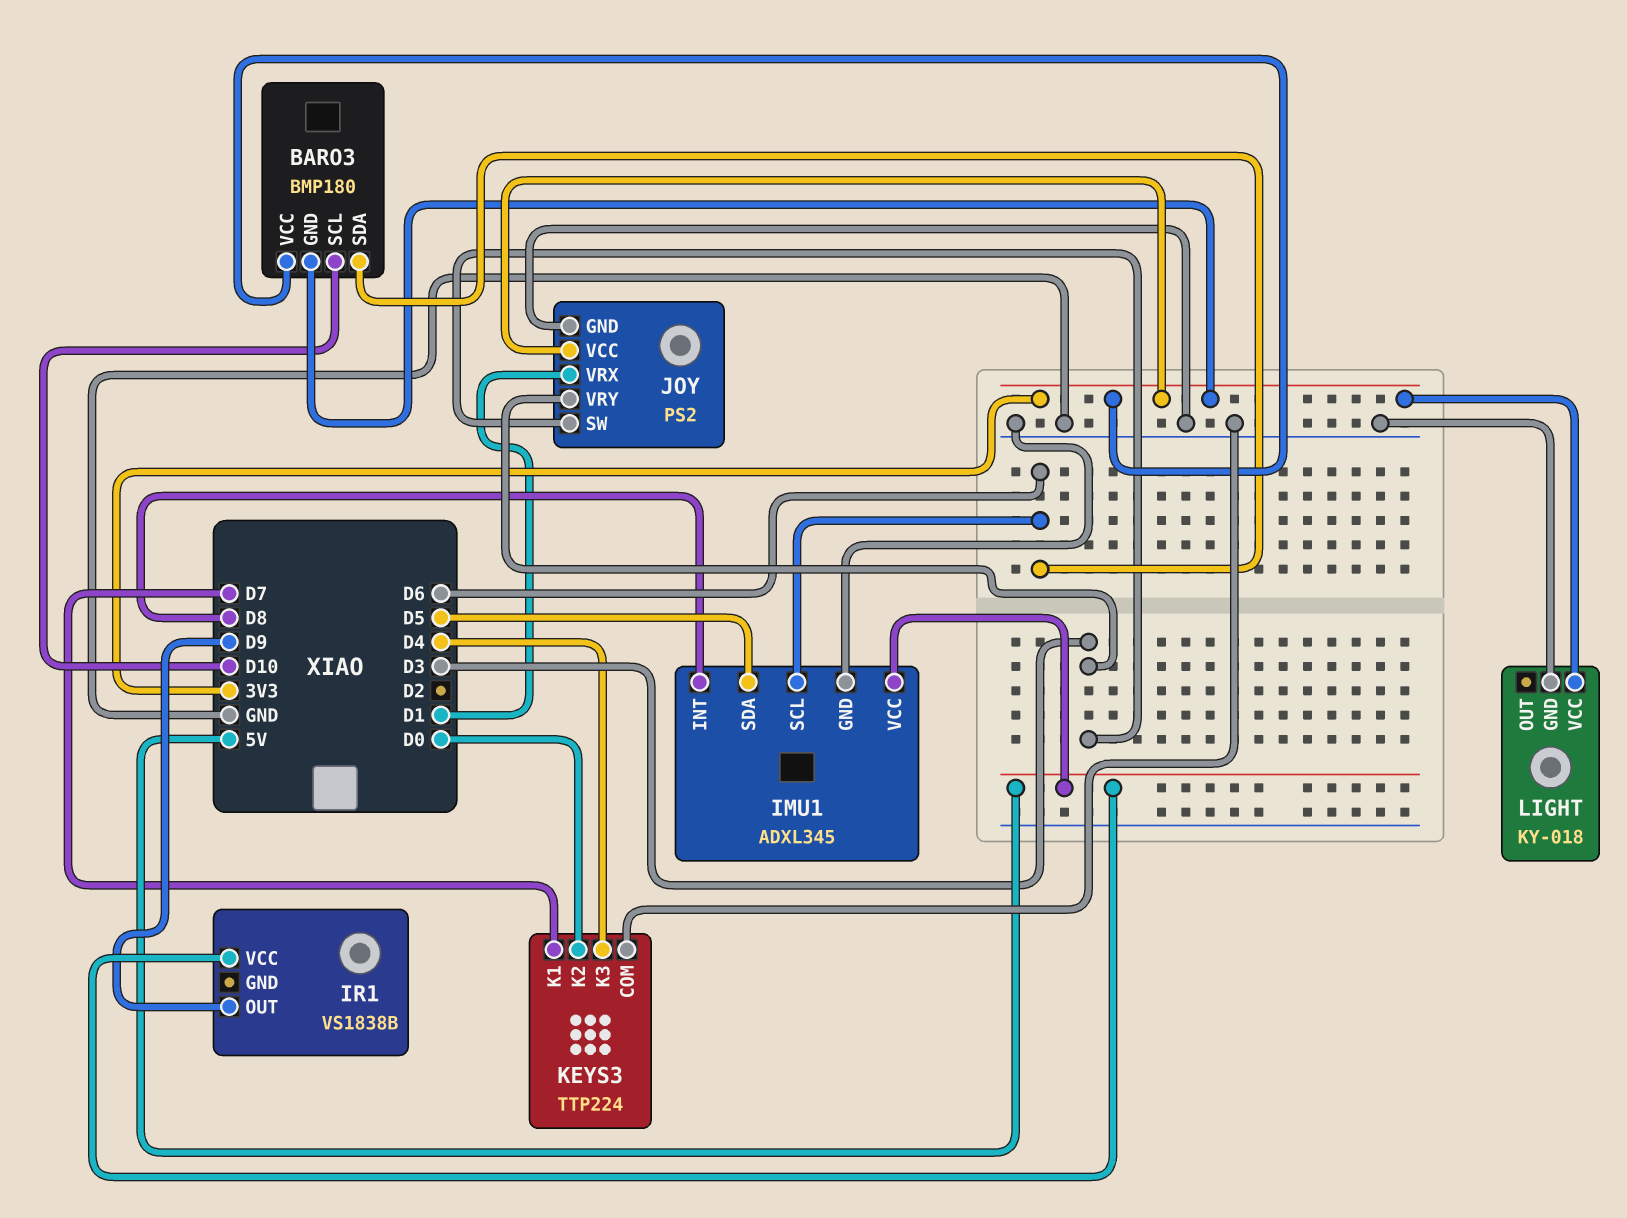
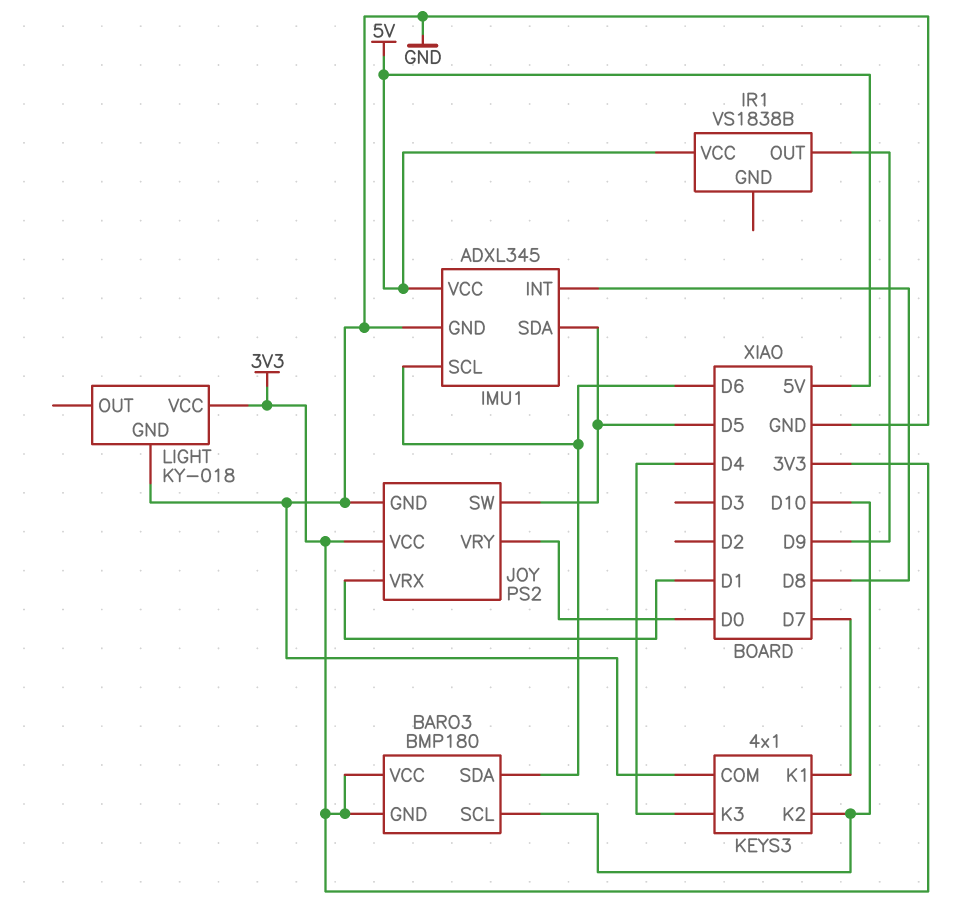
JOY pin SW: D3 -> D5
JOY pin VRY: D3 -> D0
KEYS3: TTP224 -> 4x1
KEYS3 pin K2: D0 -> D10

